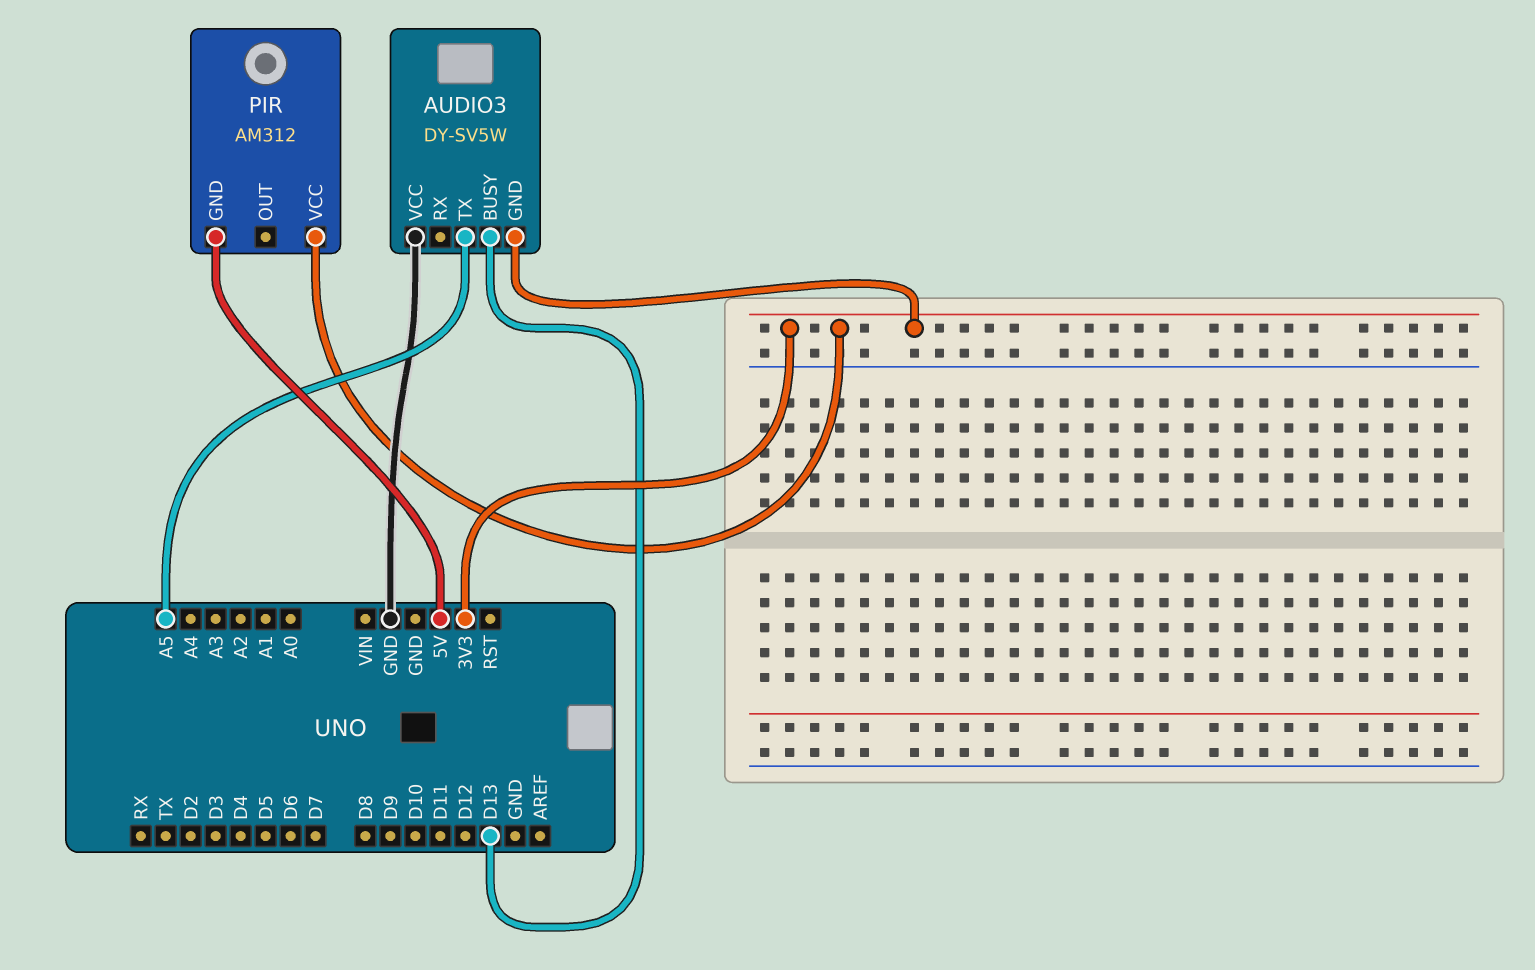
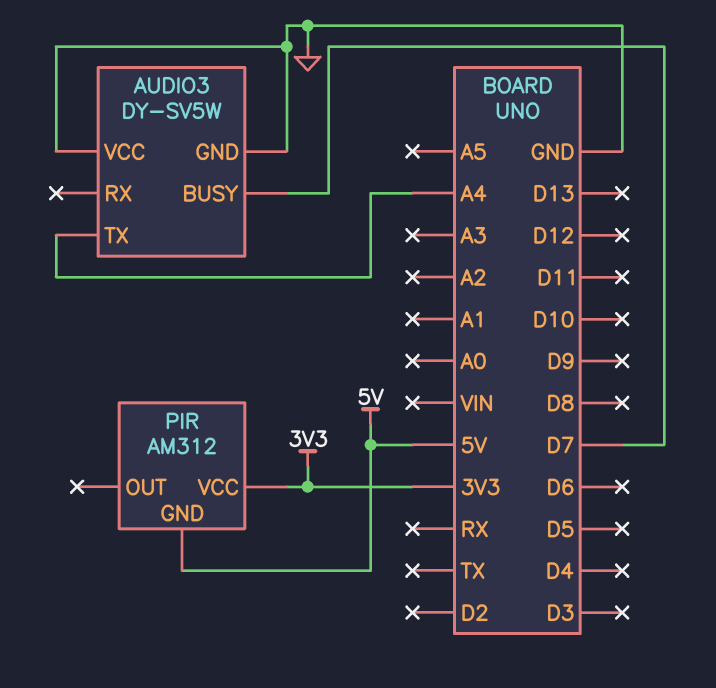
AUDIO3 pin BUSY: D13 -> D7
AUDIO3 pin GND: 3V3 -> GND
AUDIO3 pin TX: A5 -> A4

